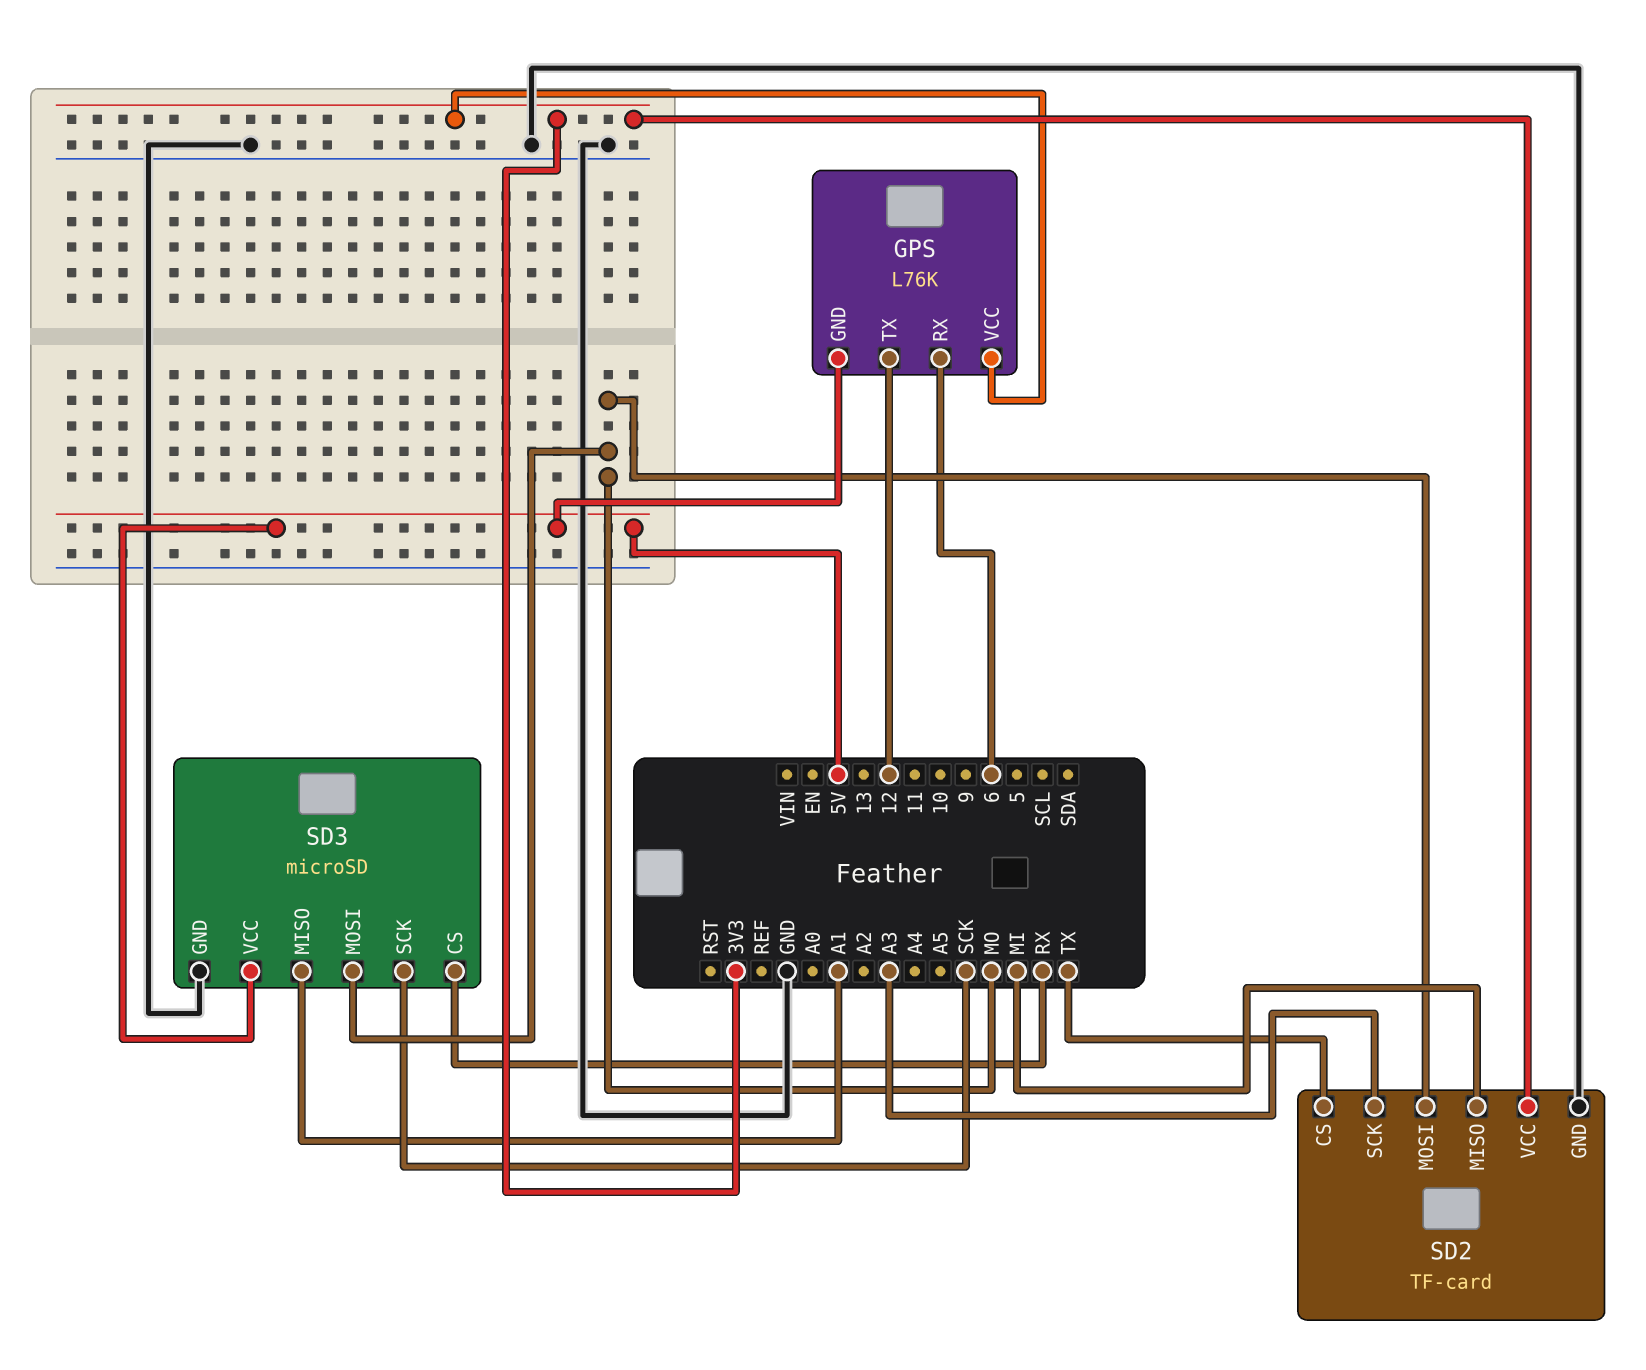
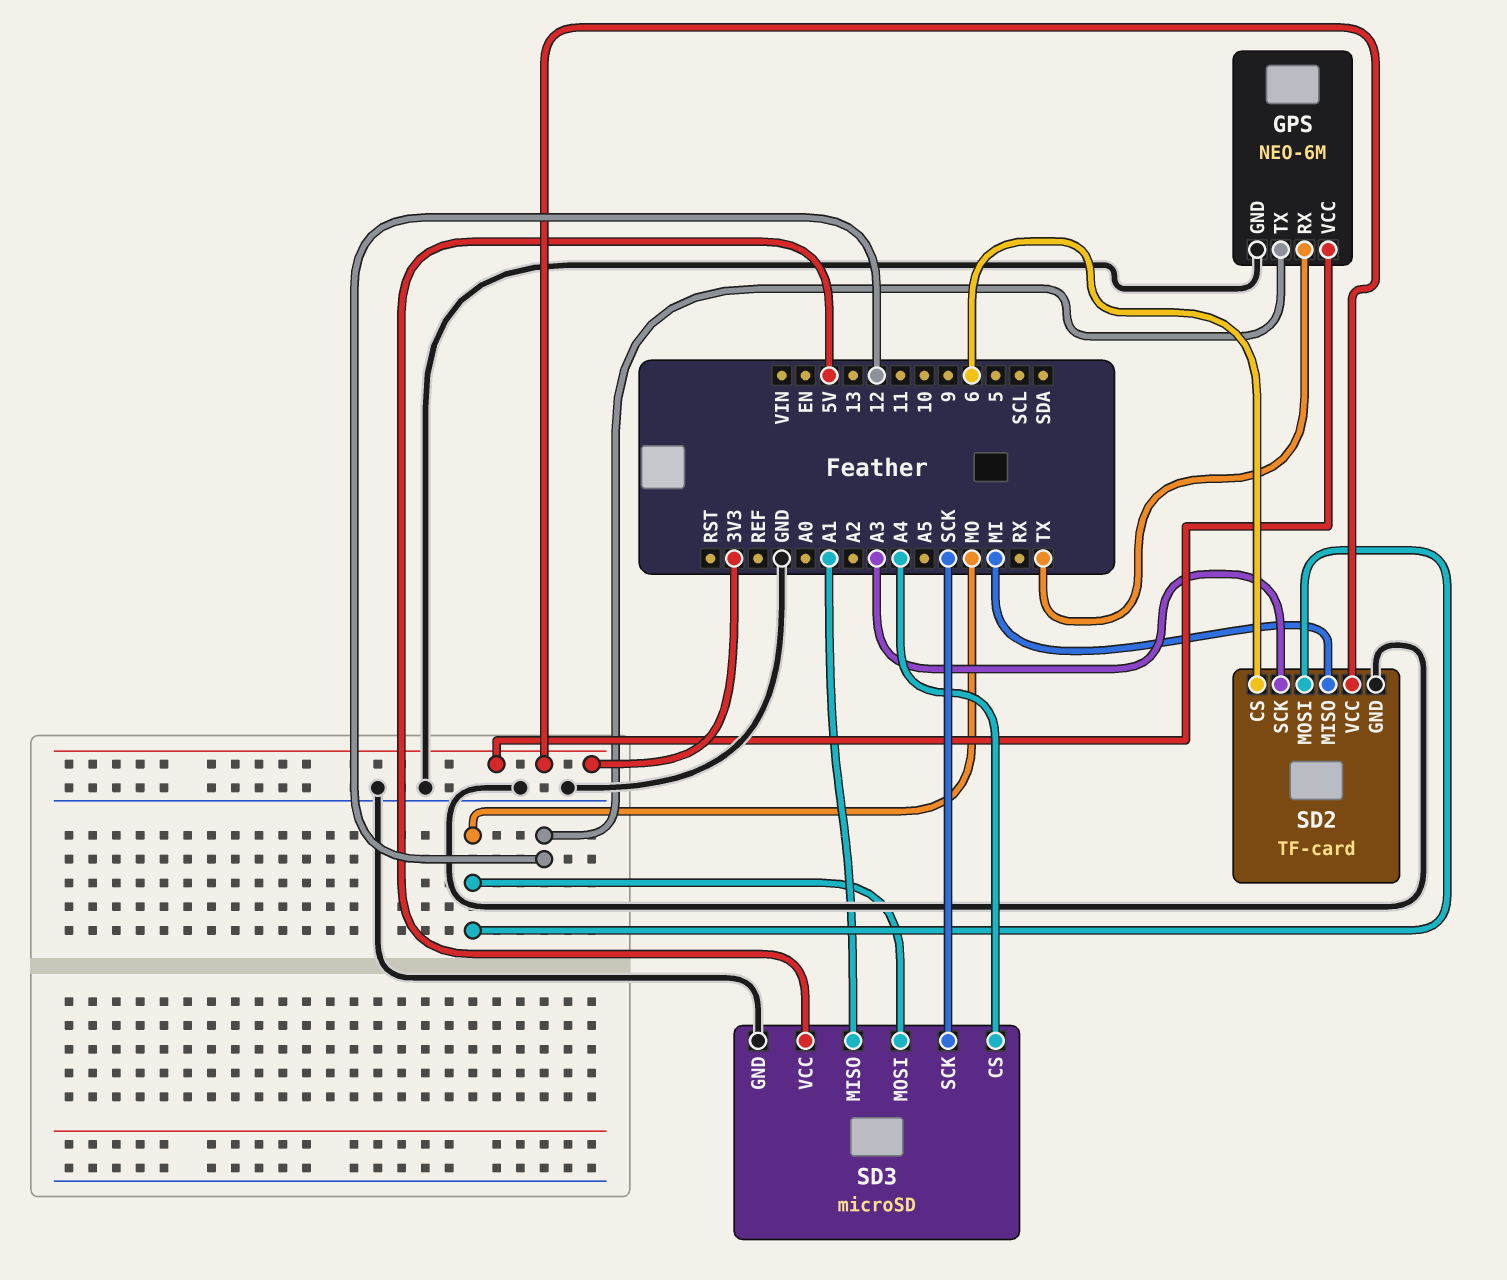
GPS: L76K -> NEO-6M
GPS pin GND: 5V -> GND
GPS pin RX: 6 -> TX
SD2 pin CS: TX -> 6
SD3 pin CS: RX -> A4

